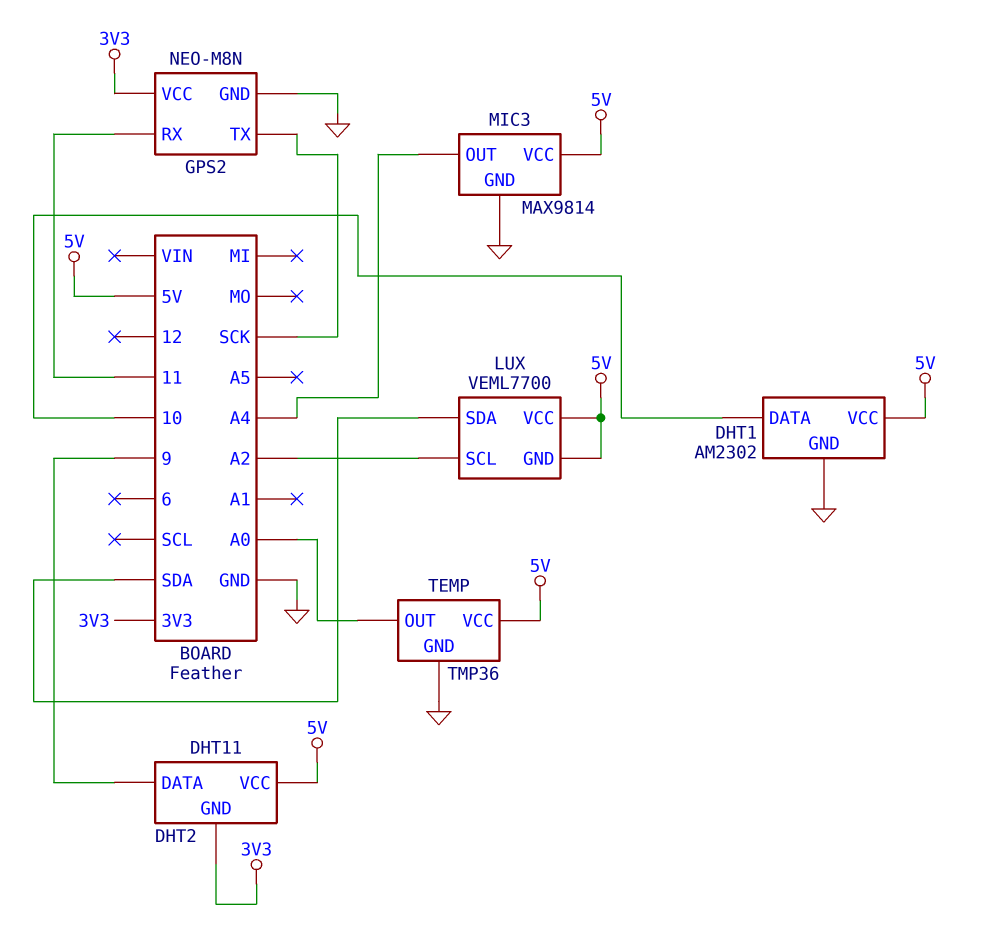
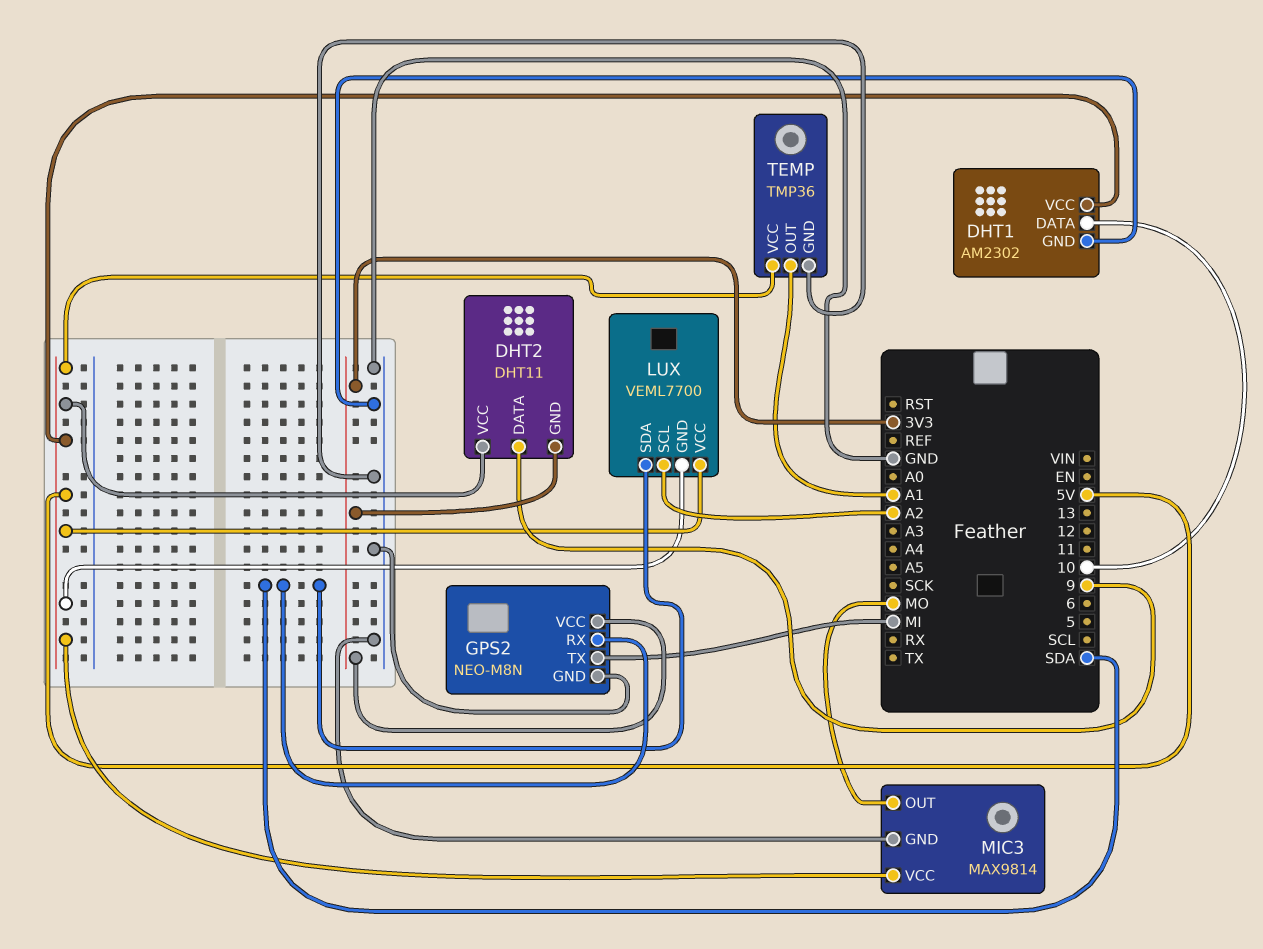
GPS2 pin RX: 11 -> SDA
GPS2 pin TX: SCK -> MI
MIC3 pin OUT: A4 -> MO
TEMP pin OUT: A0 -> A1

